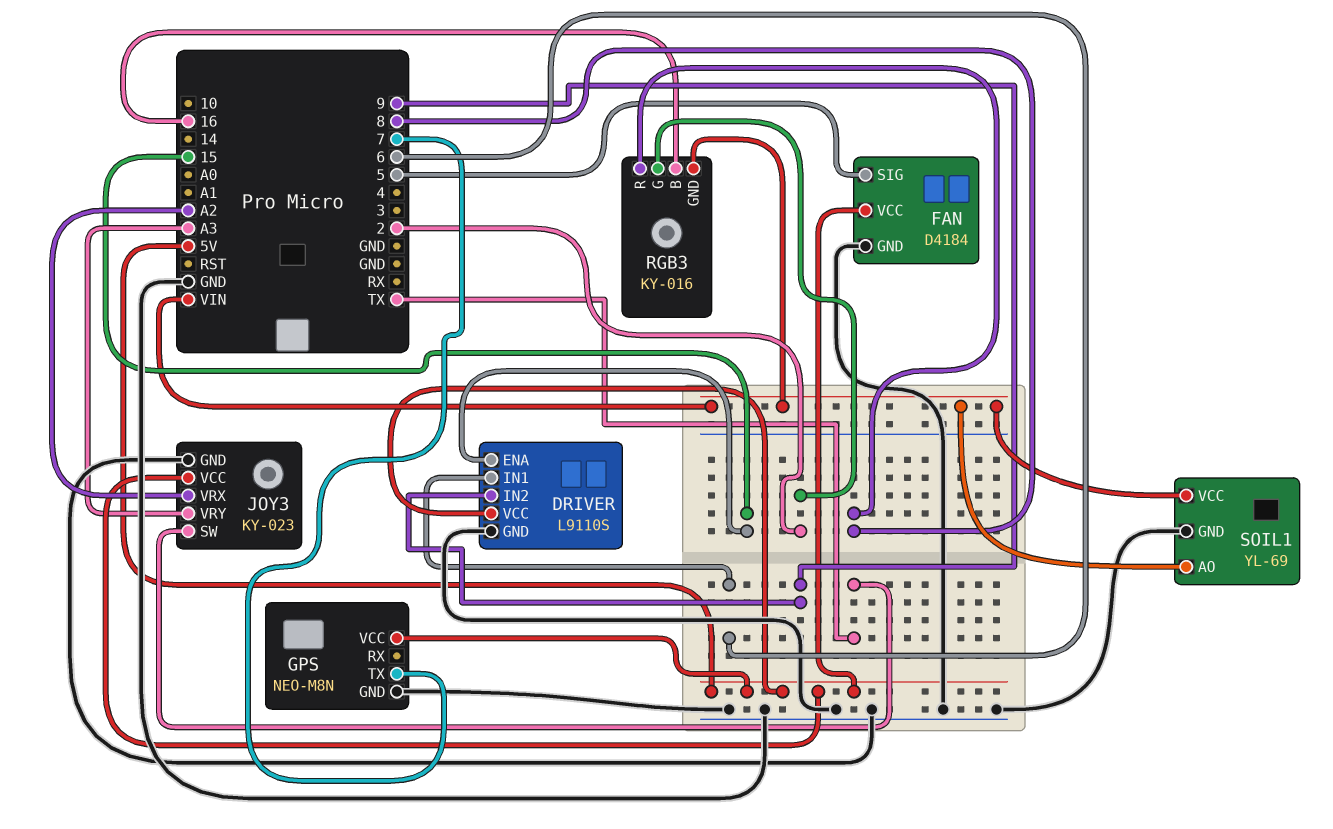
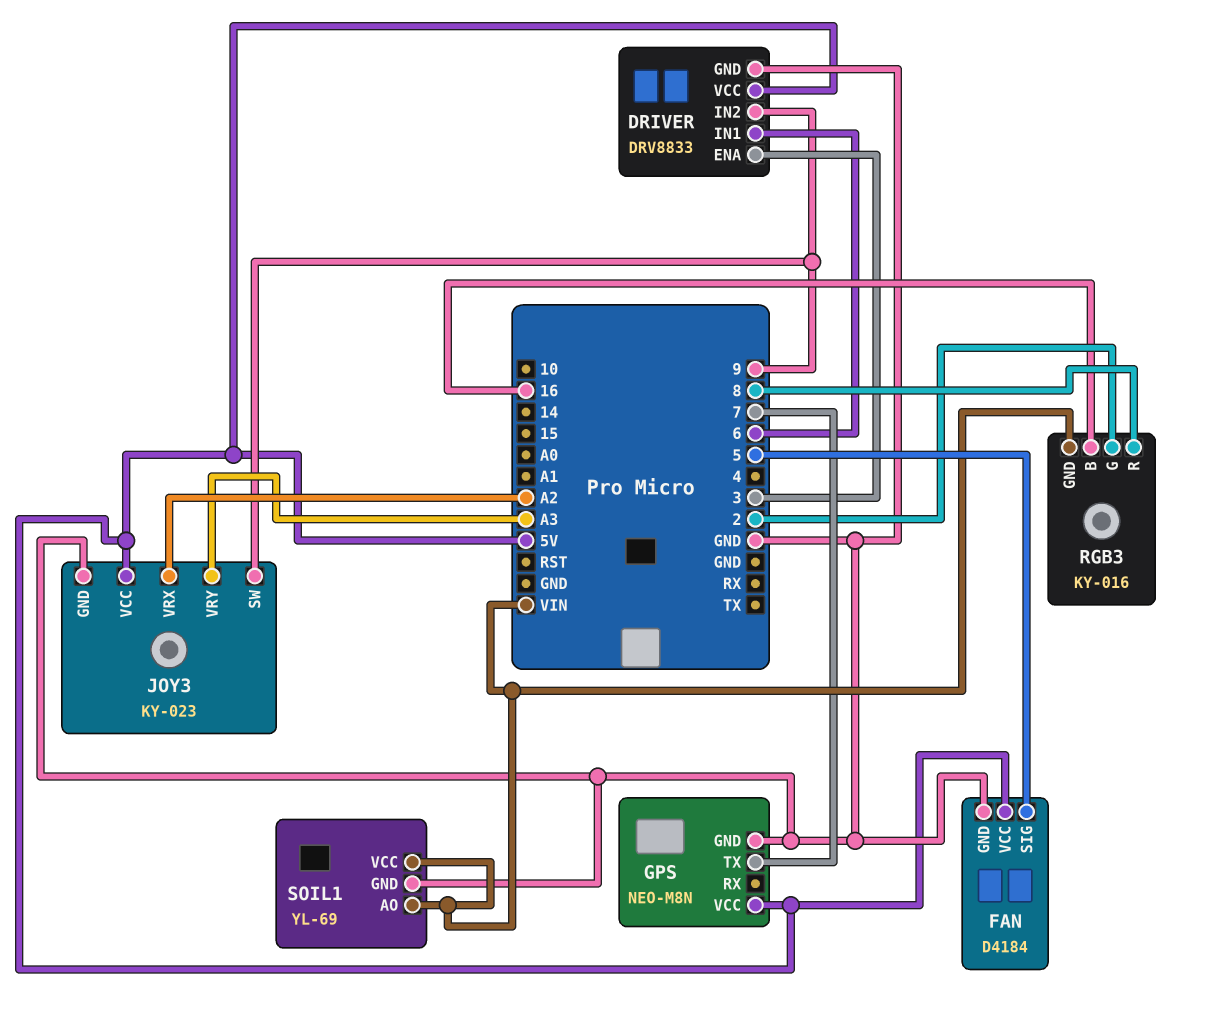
DRIVER: L9110S -> DRV8833
DRIVER pin ENA: 15 -> 3
JOY3 pin SW: TX -> 9

